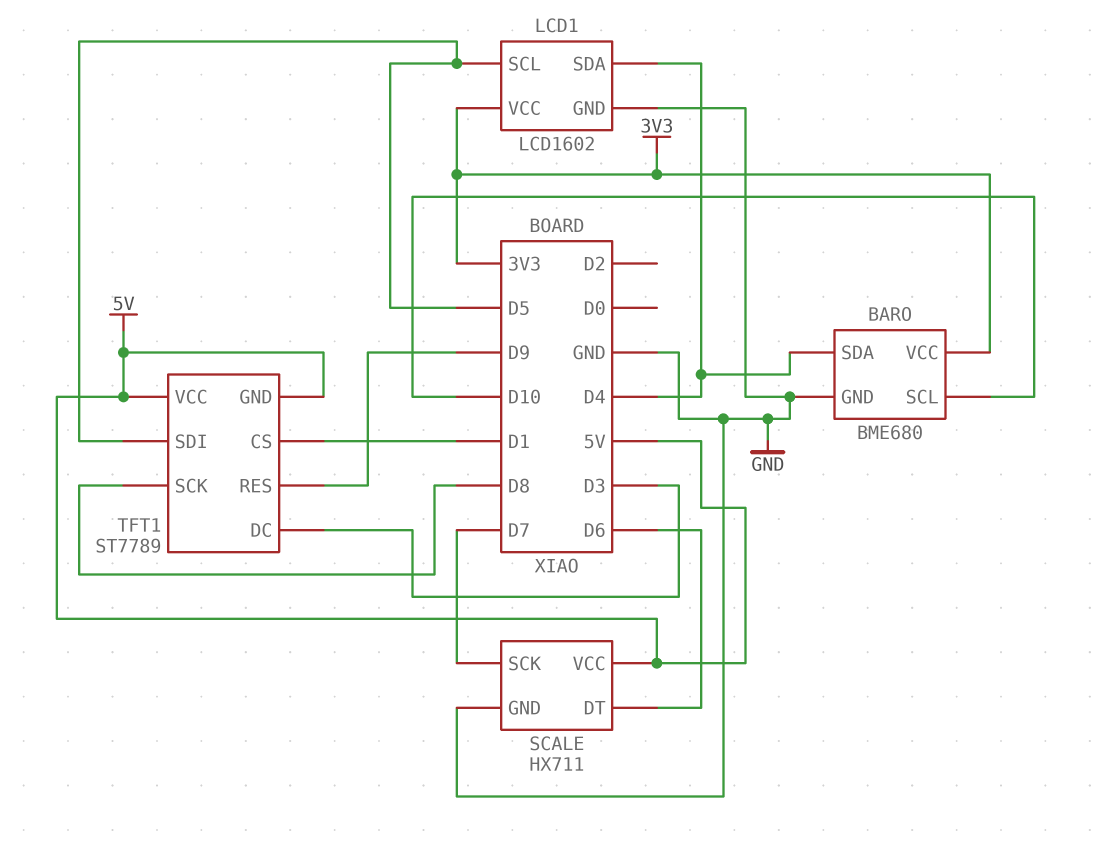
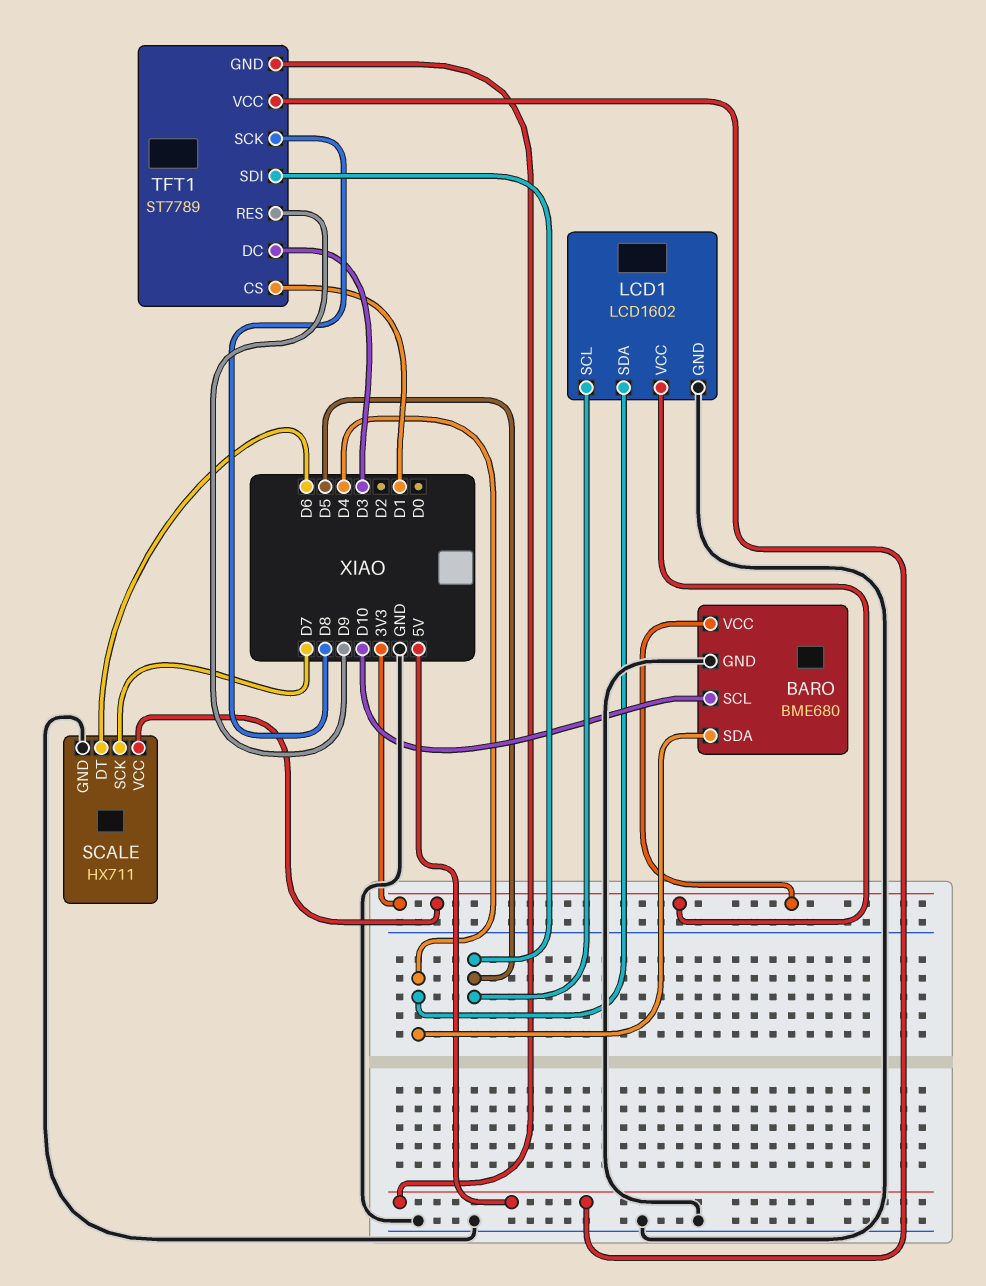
SCALE pin VCC: 5V -> 3V3

